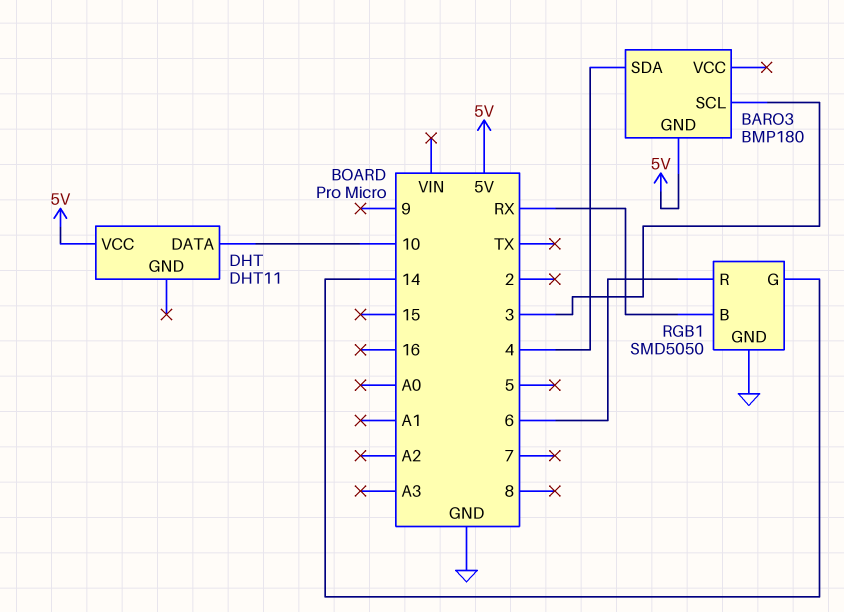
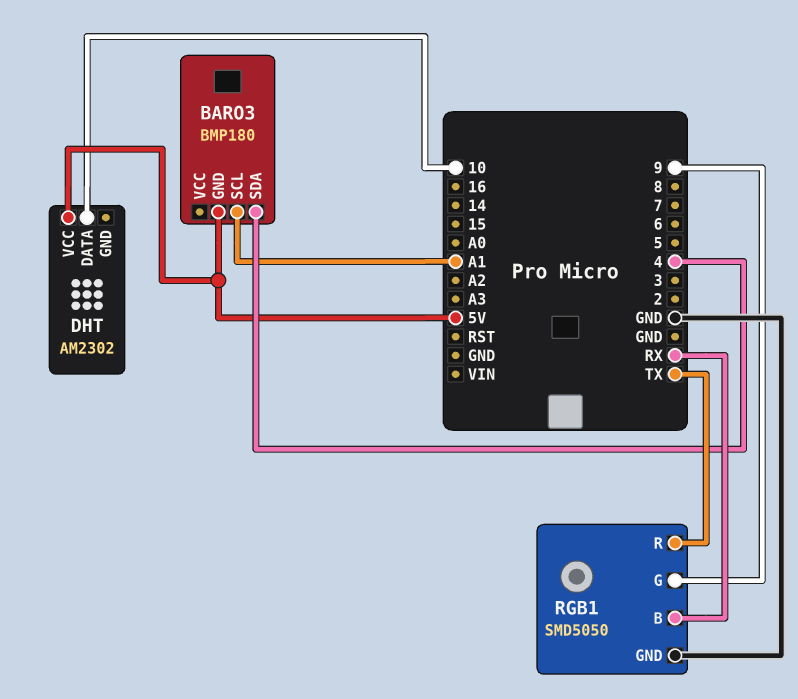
BARO3 pin SCL: 3 -> A1
DHT: DHT11 -> AM2302
RGB1 pin G: 14 -> 9
RGB1 pin R: 6 -> TX

